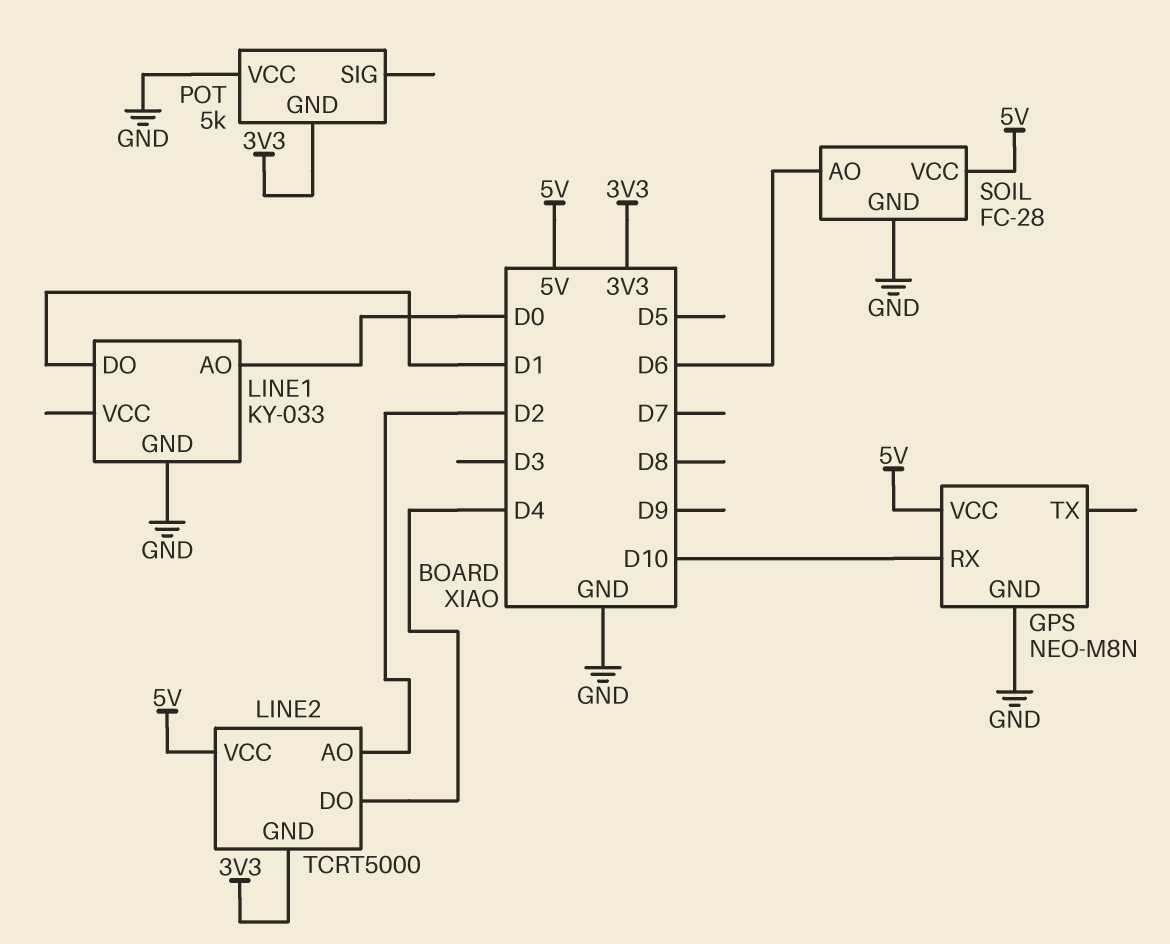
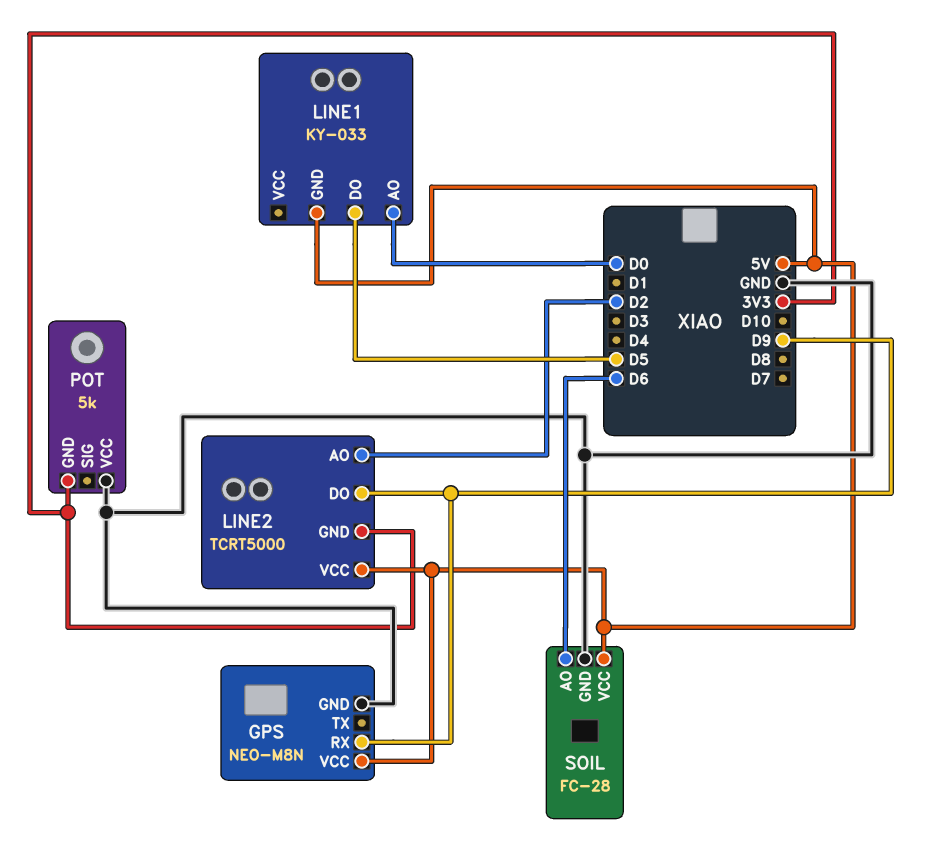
GPS pin RX: D10 -> D9
LINE1 pin DO: D1 -> D5
LINE1 pin GND: GND -> 5V
LINE2 pin DO: D4 -> D9

